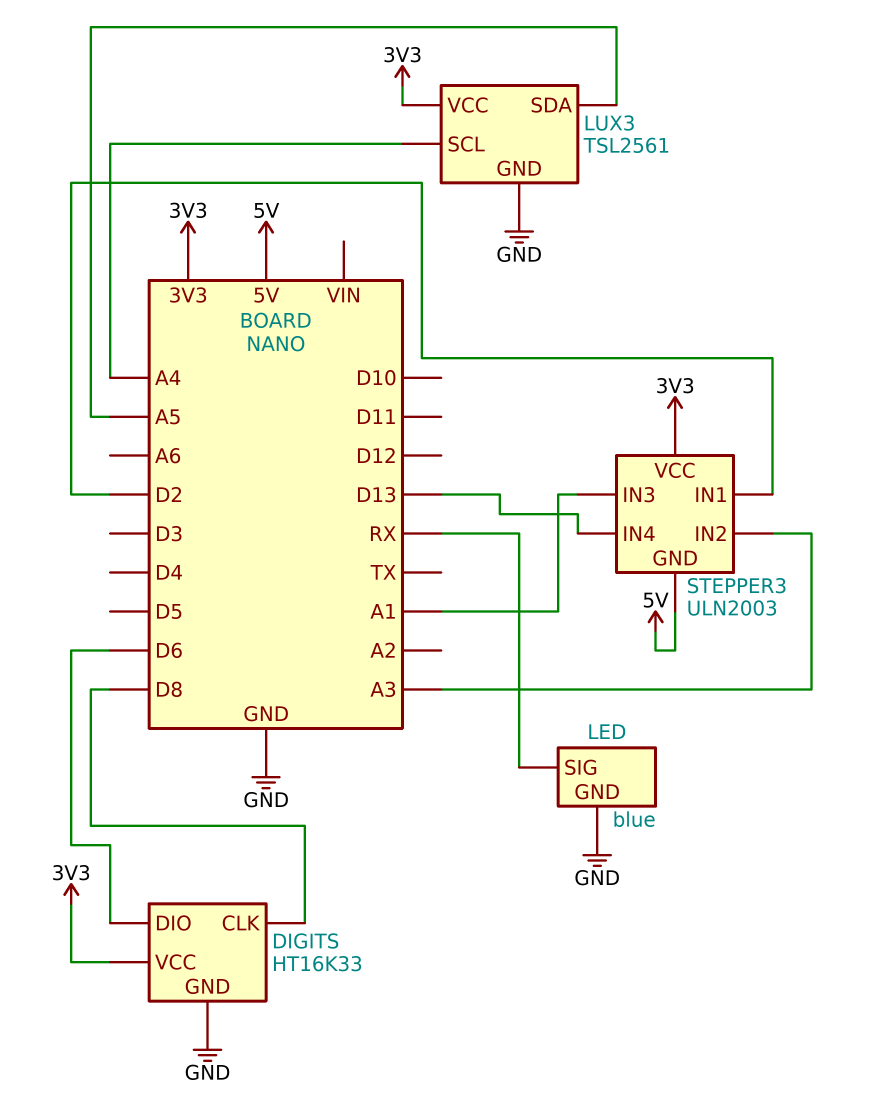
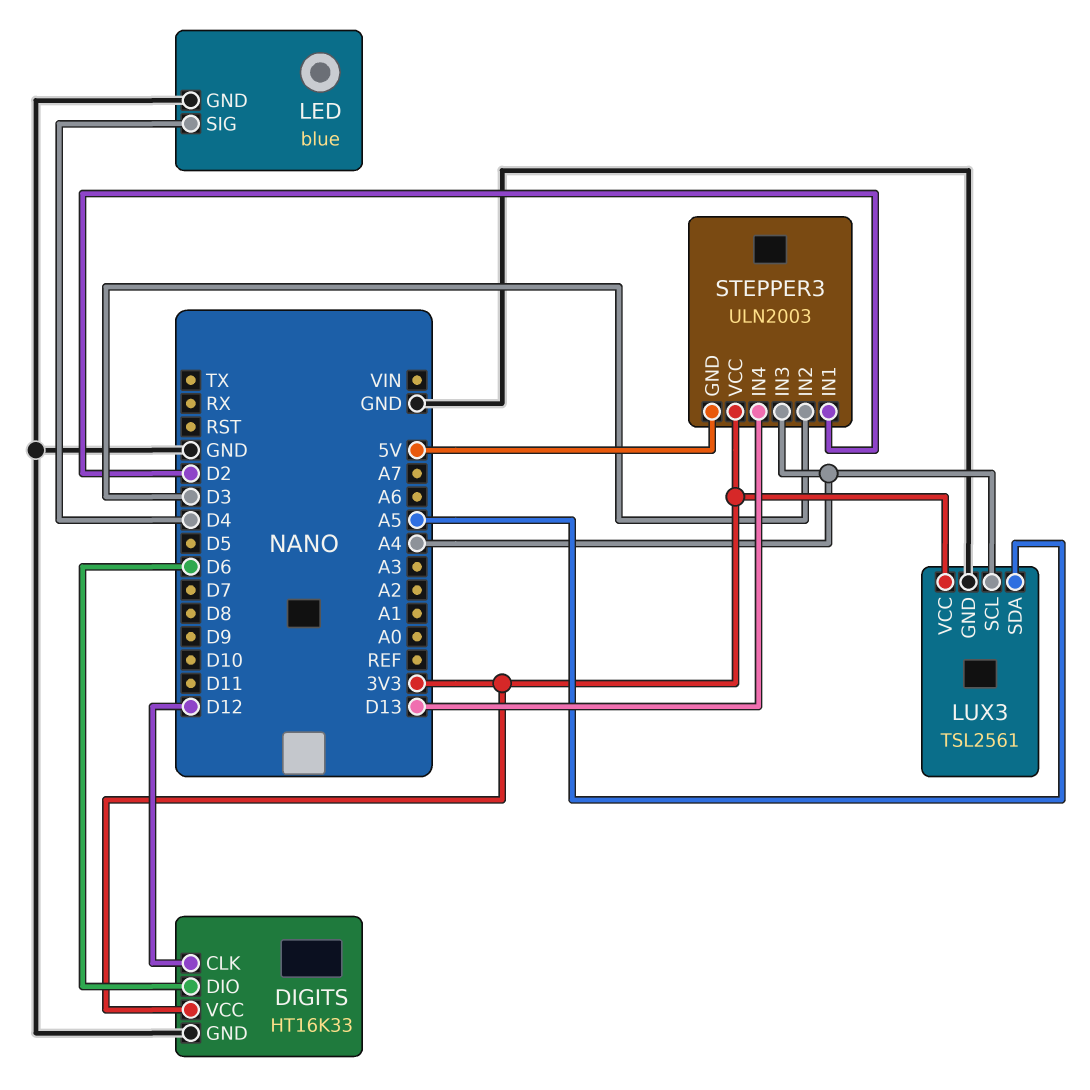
DIGITS pin CLK: D8 -> D12
LED pin SIG: RX -> D4
STEPPER3 pin IN2: A3 -> D3
STEPPER3 pin IN3: A1 -> A4

